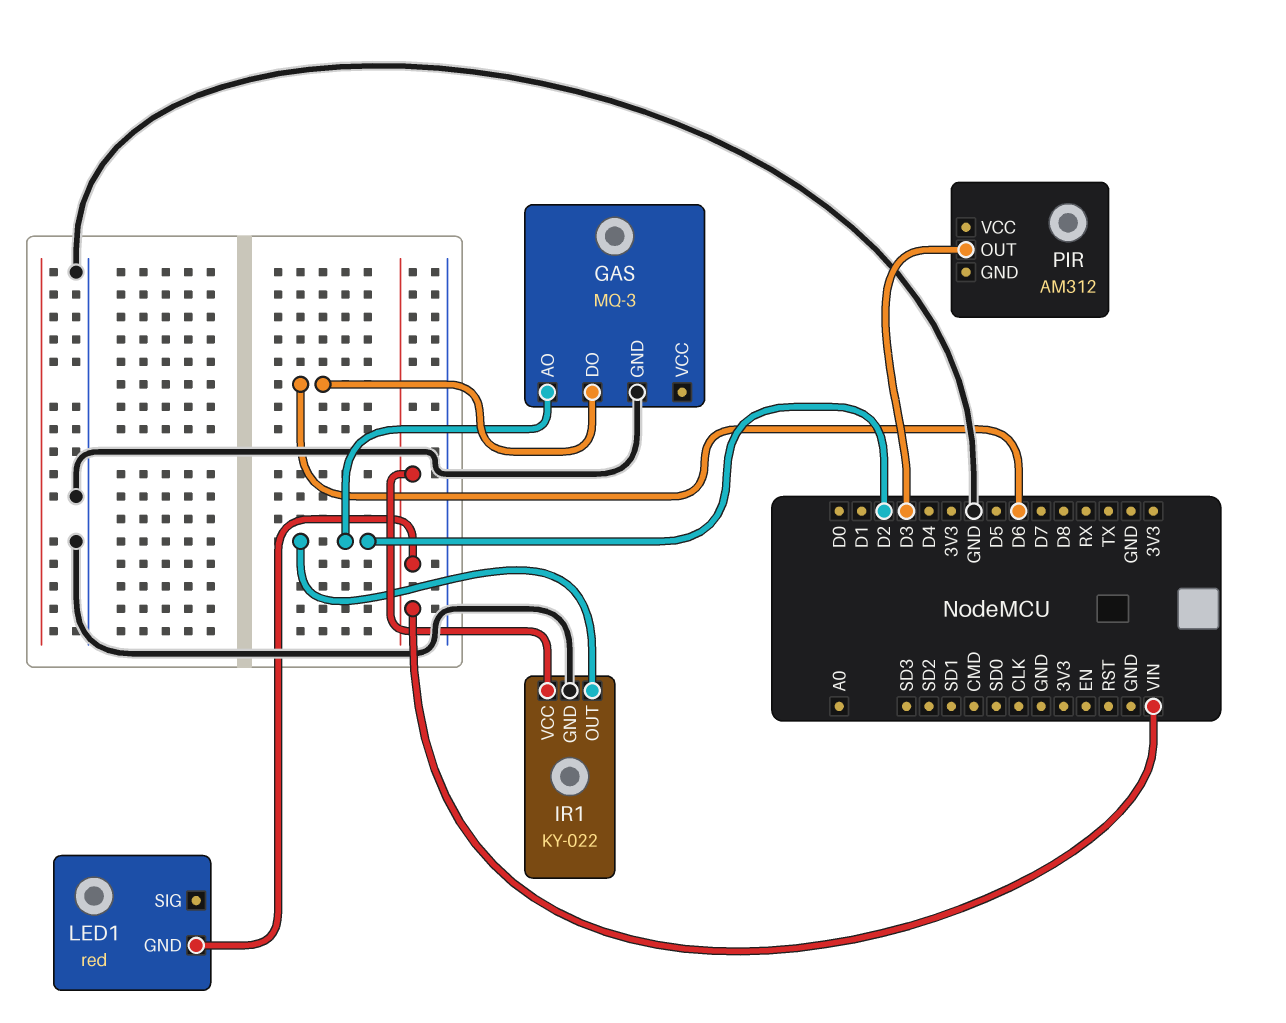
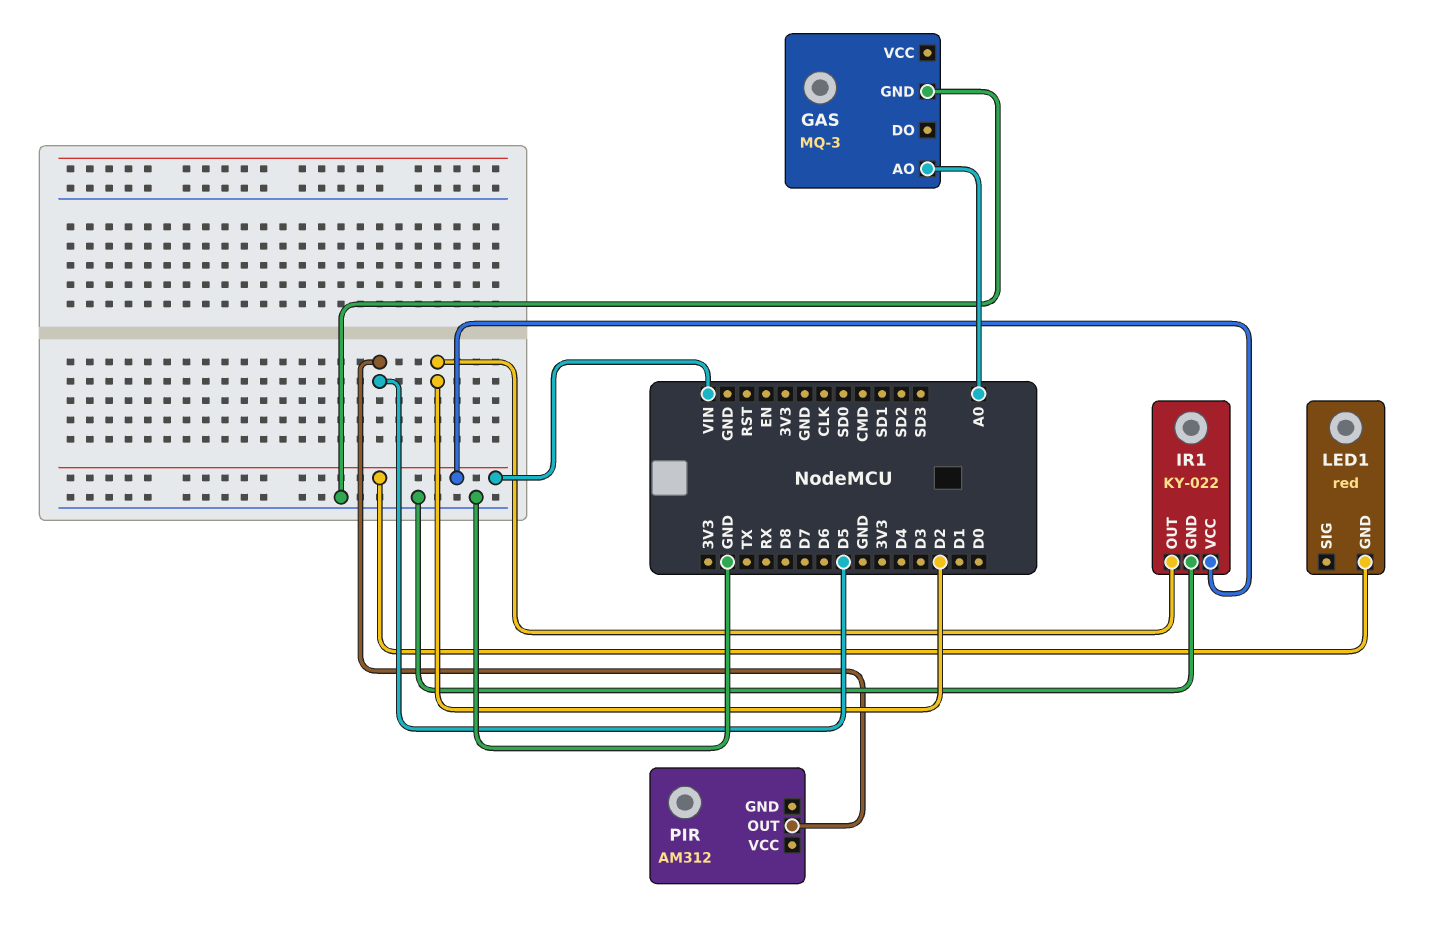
GAS pin AO: D2 -> A0
GAS pin DO: D6 -> none
PIR pin OUT: D3 -> D5

